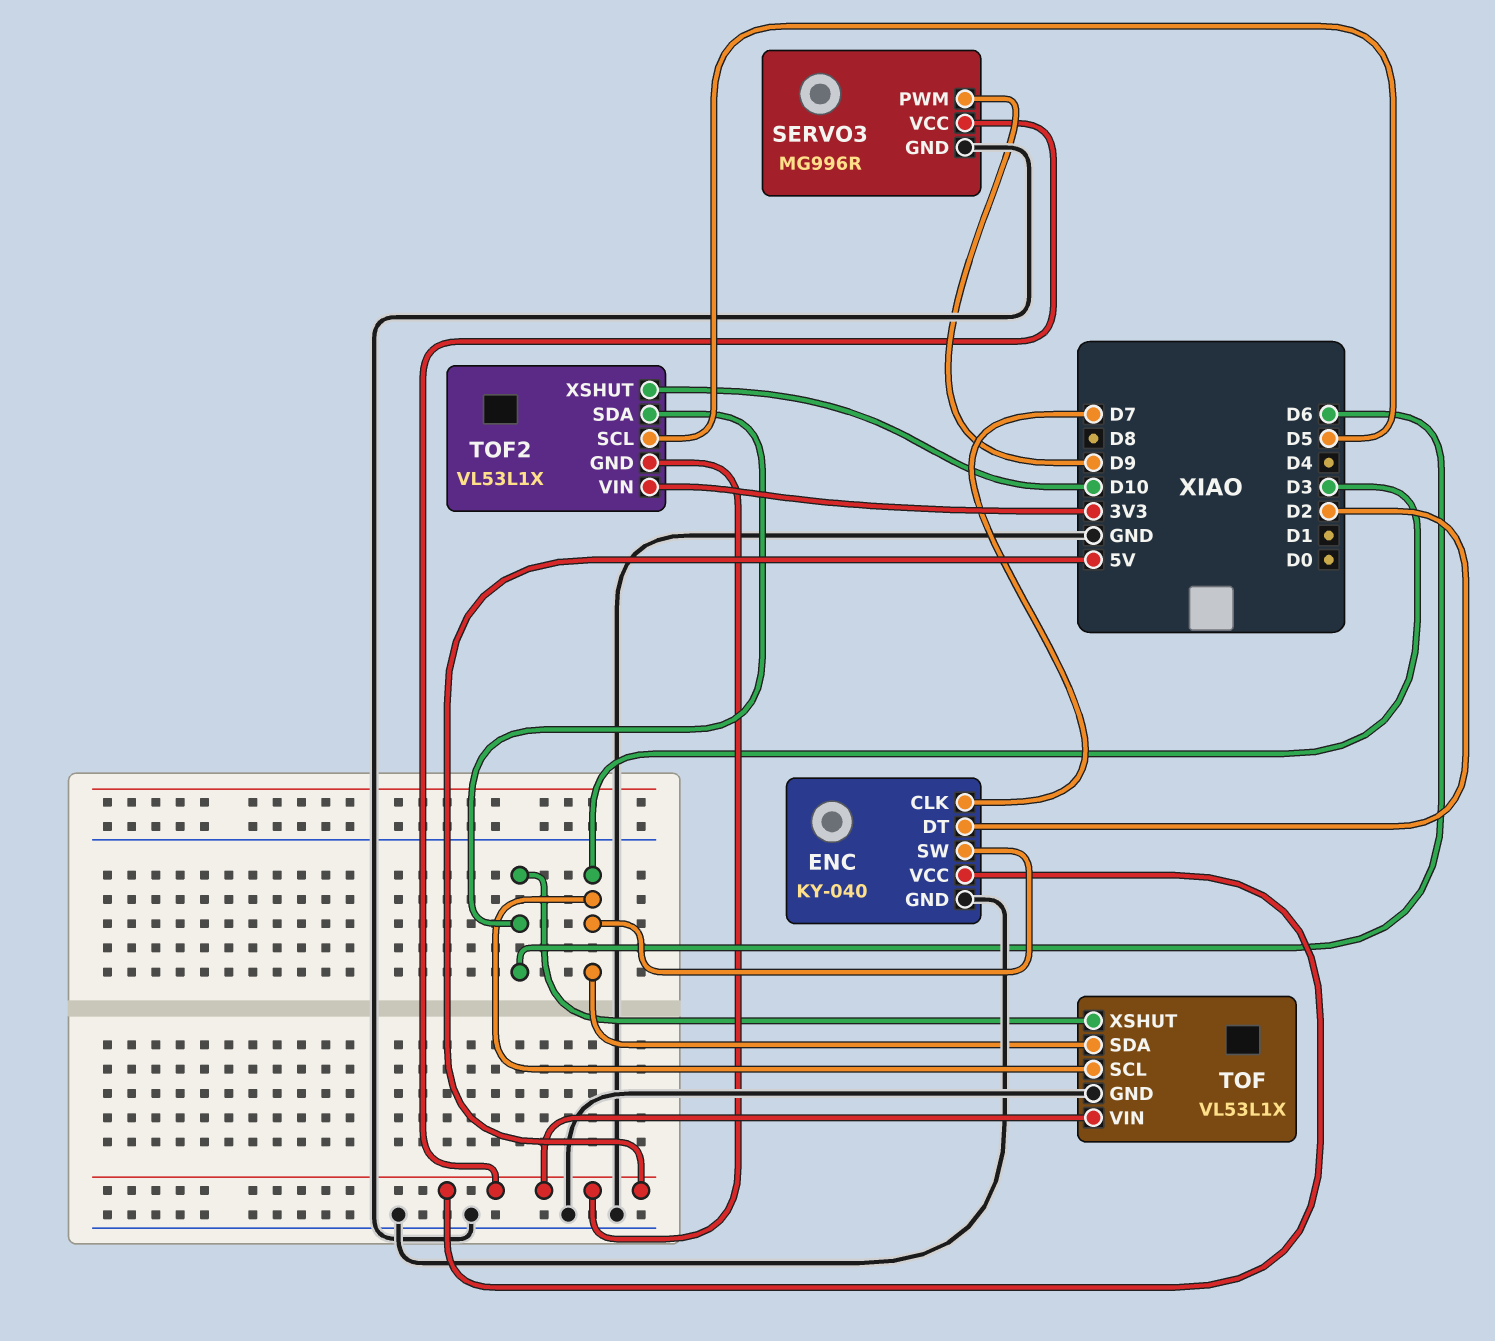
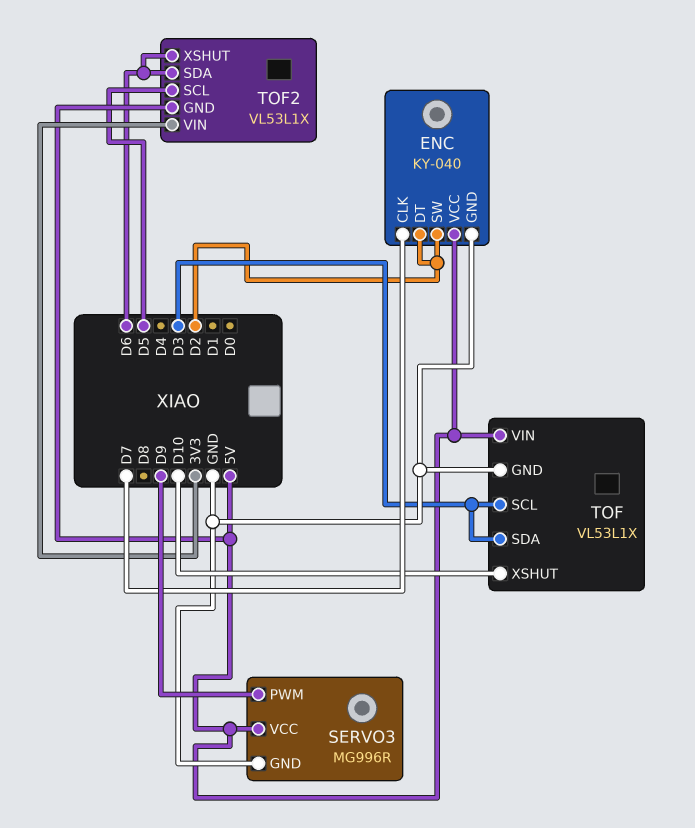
ENC pin SW: D3 -> D2
TOF pin XSHUT: D6 -> D10
TOF2 pin XSHUT: D10 -> D6

